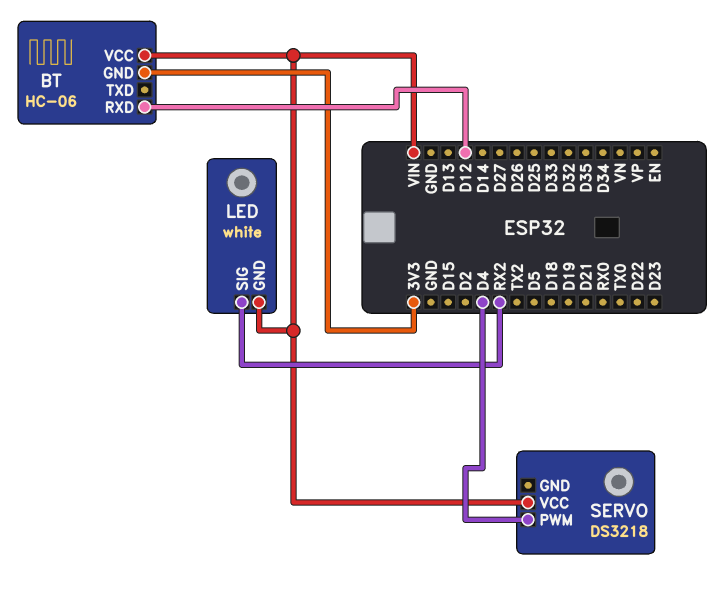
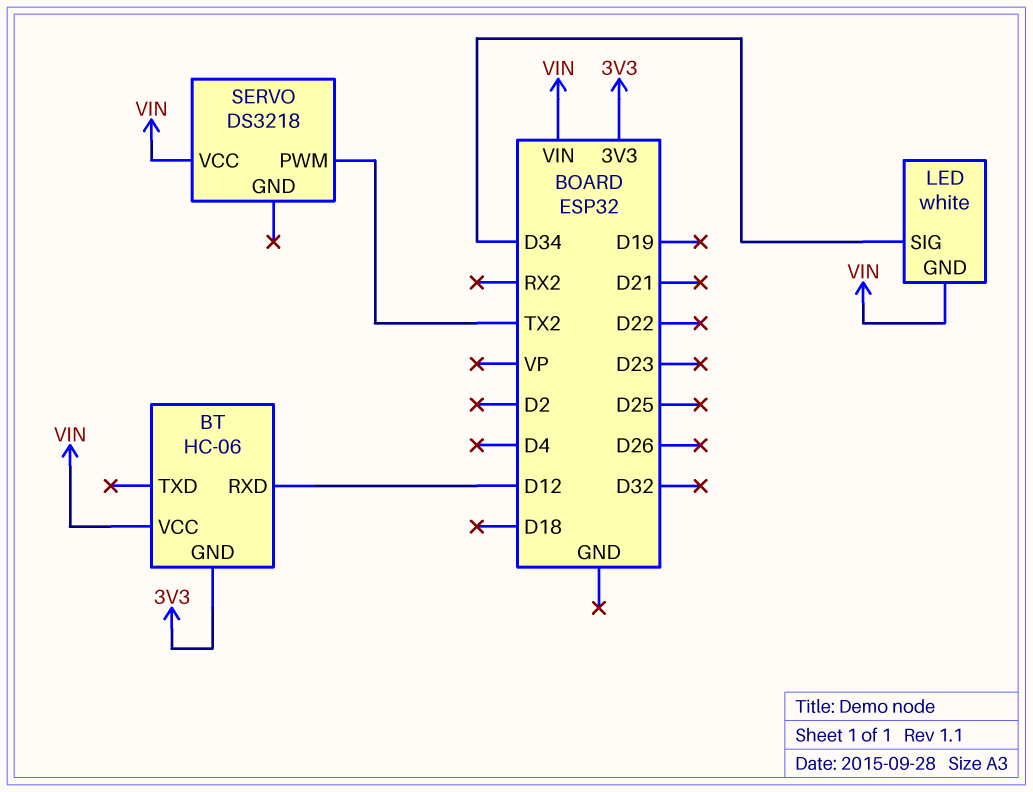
LED pin SIG: RX2 -> D34
SERVO pin PWM: D4 -> TX2

